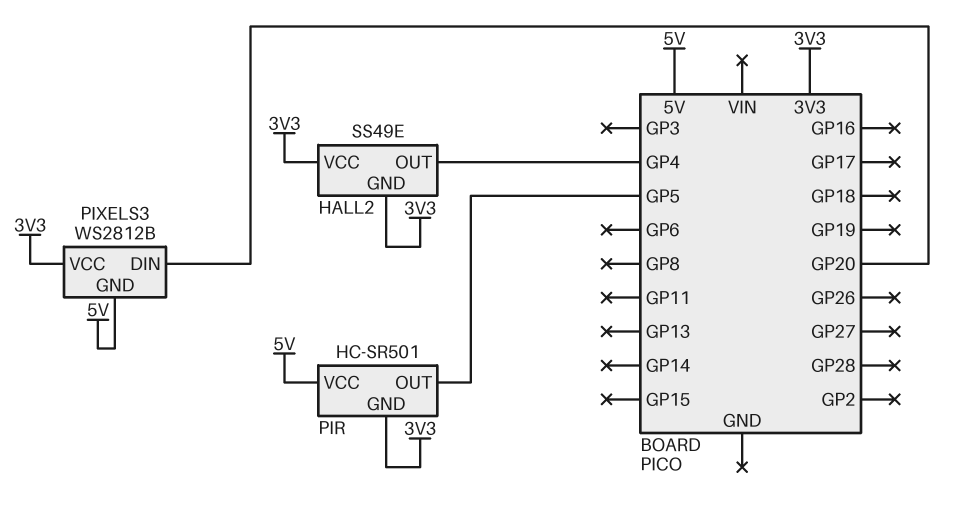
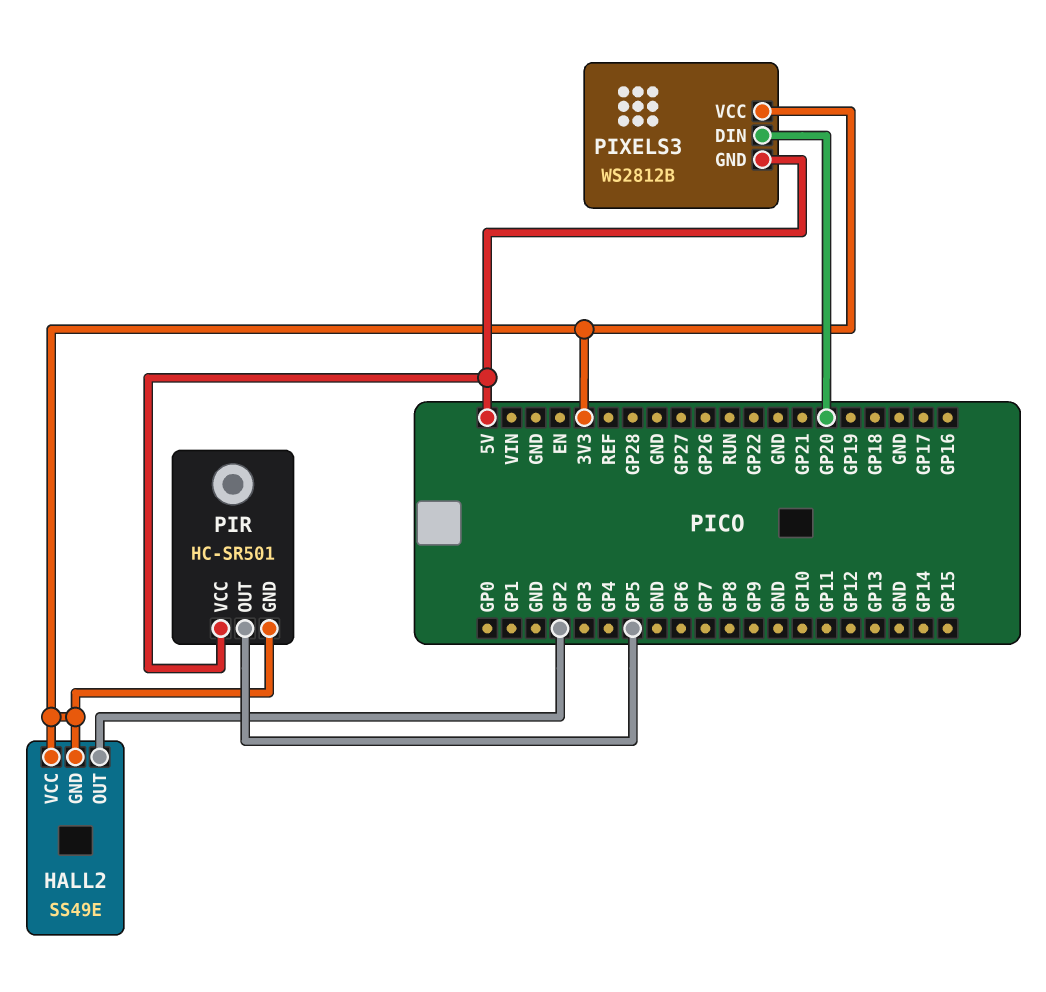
HALL2 pin OUT: GP4 -> GP2

